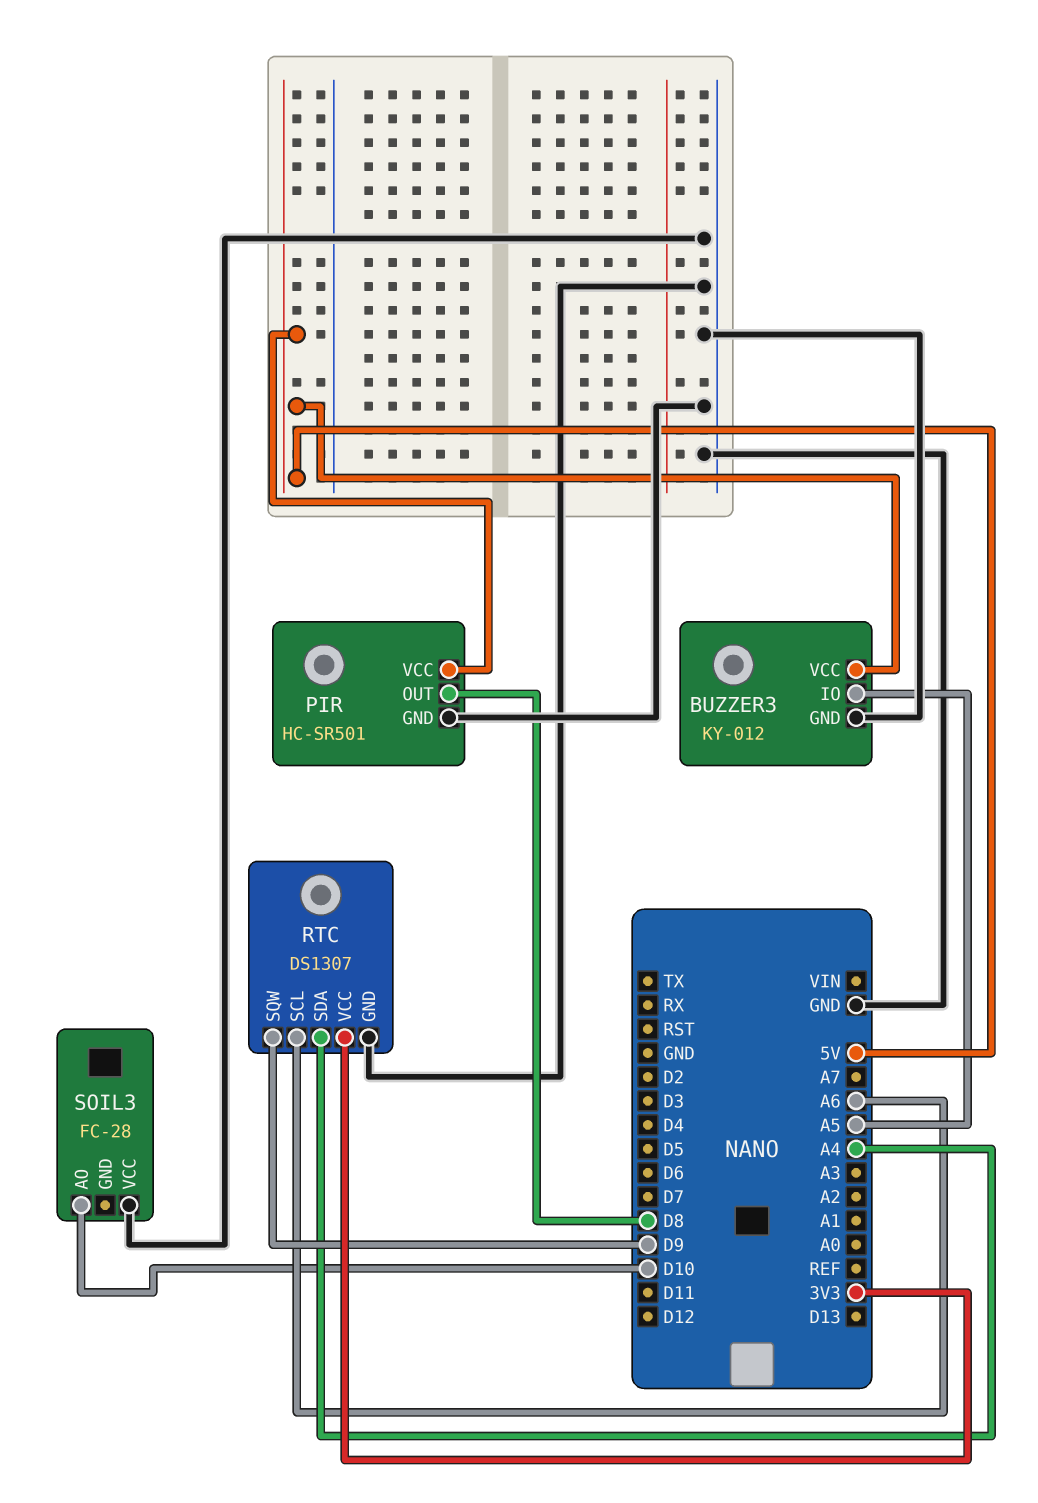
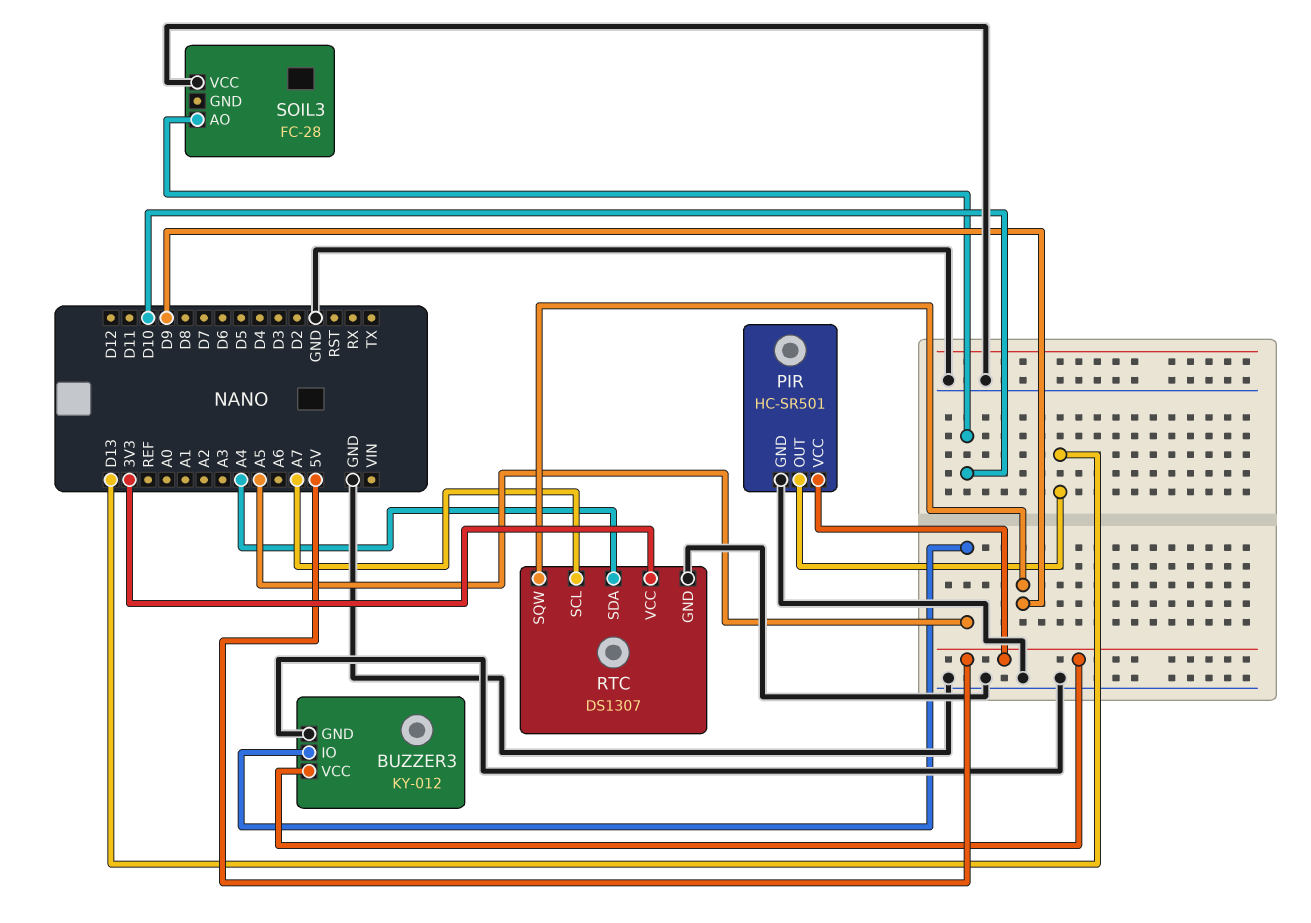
PIR pin OUT: D8 -> D13
RTC pin SCL: A6 -> A7

